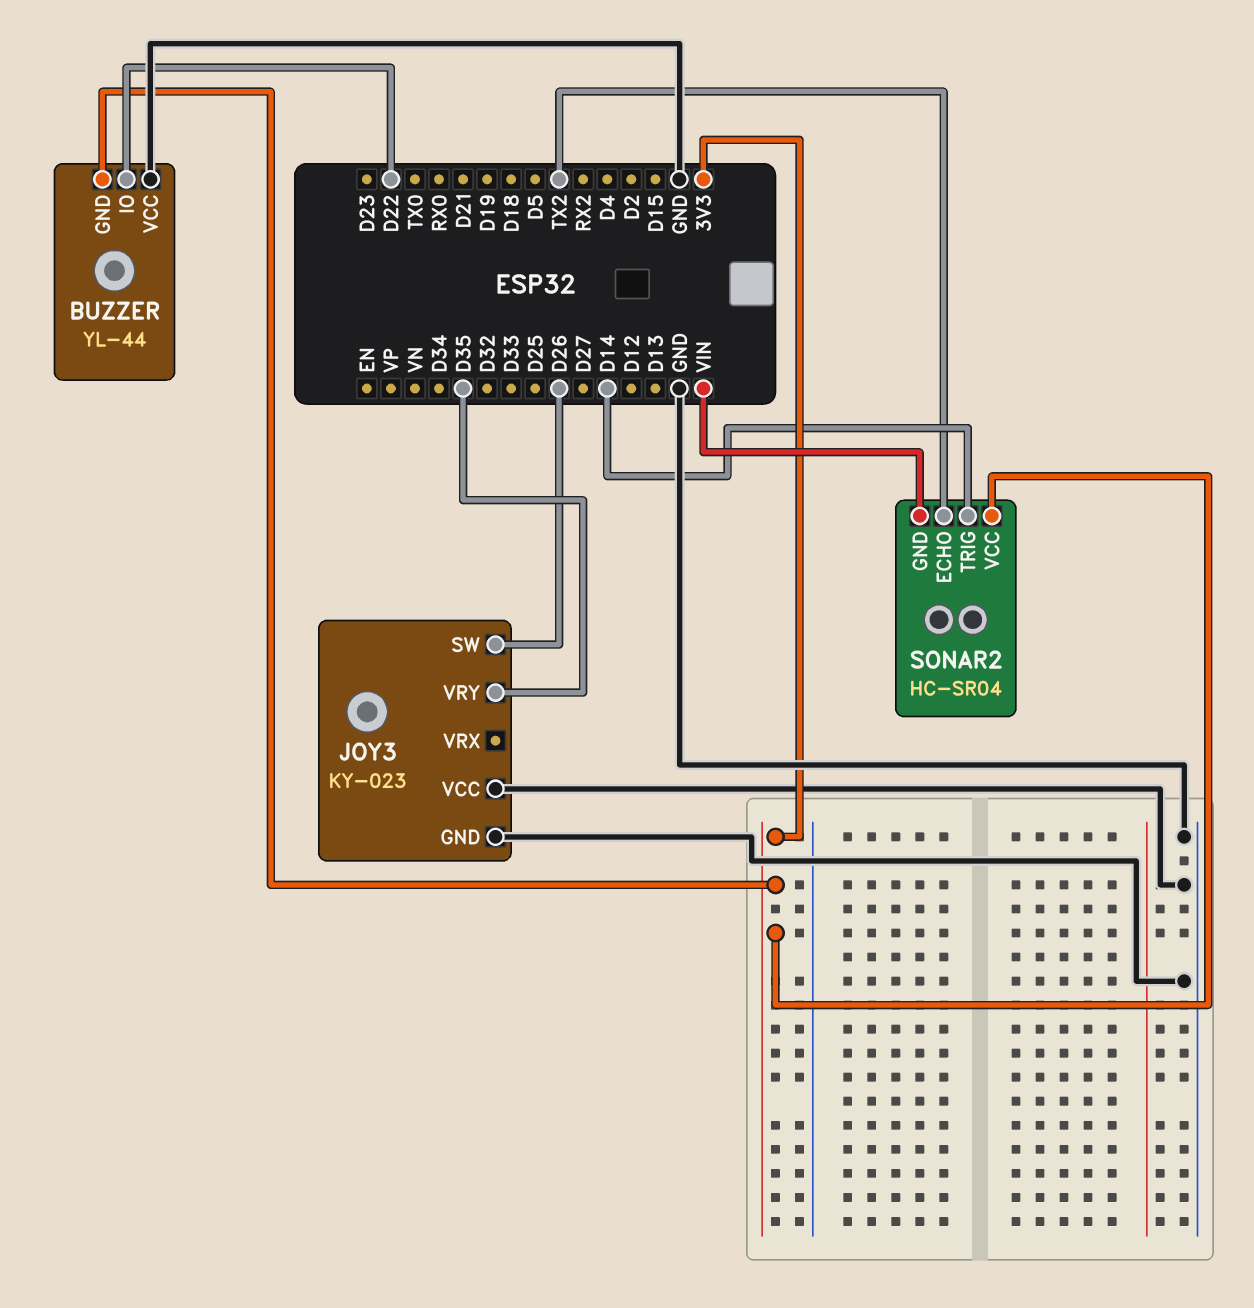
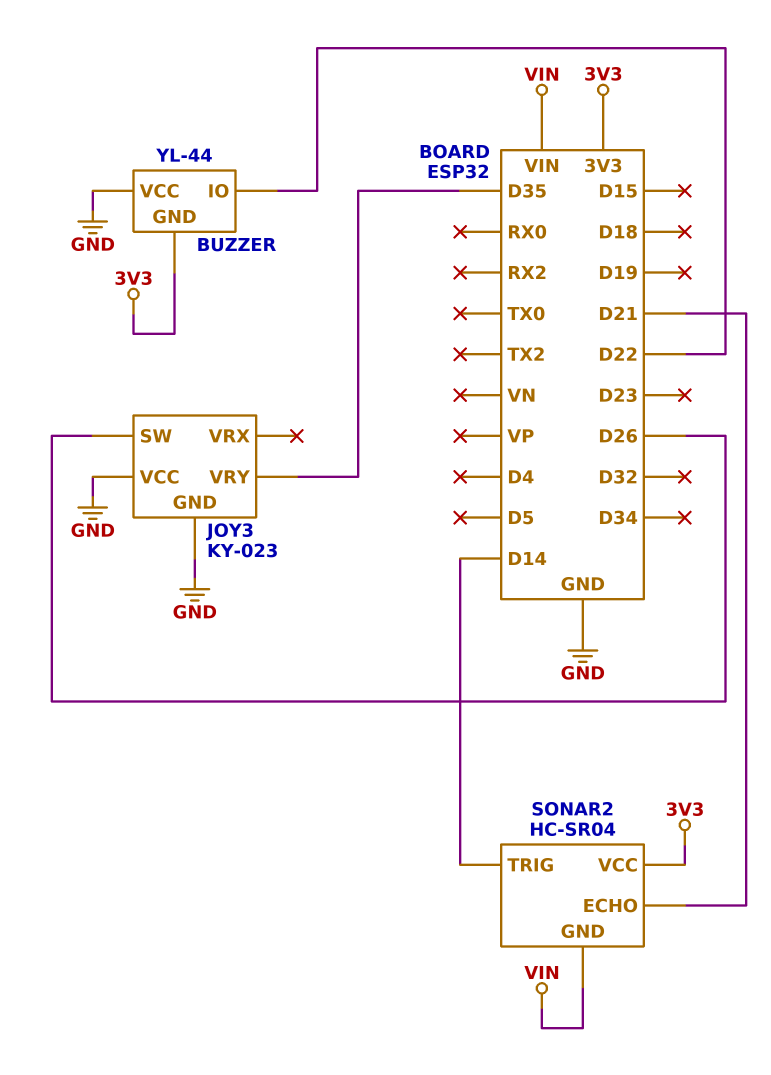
SONAR2 pin ECHO: TX2 -> D21

